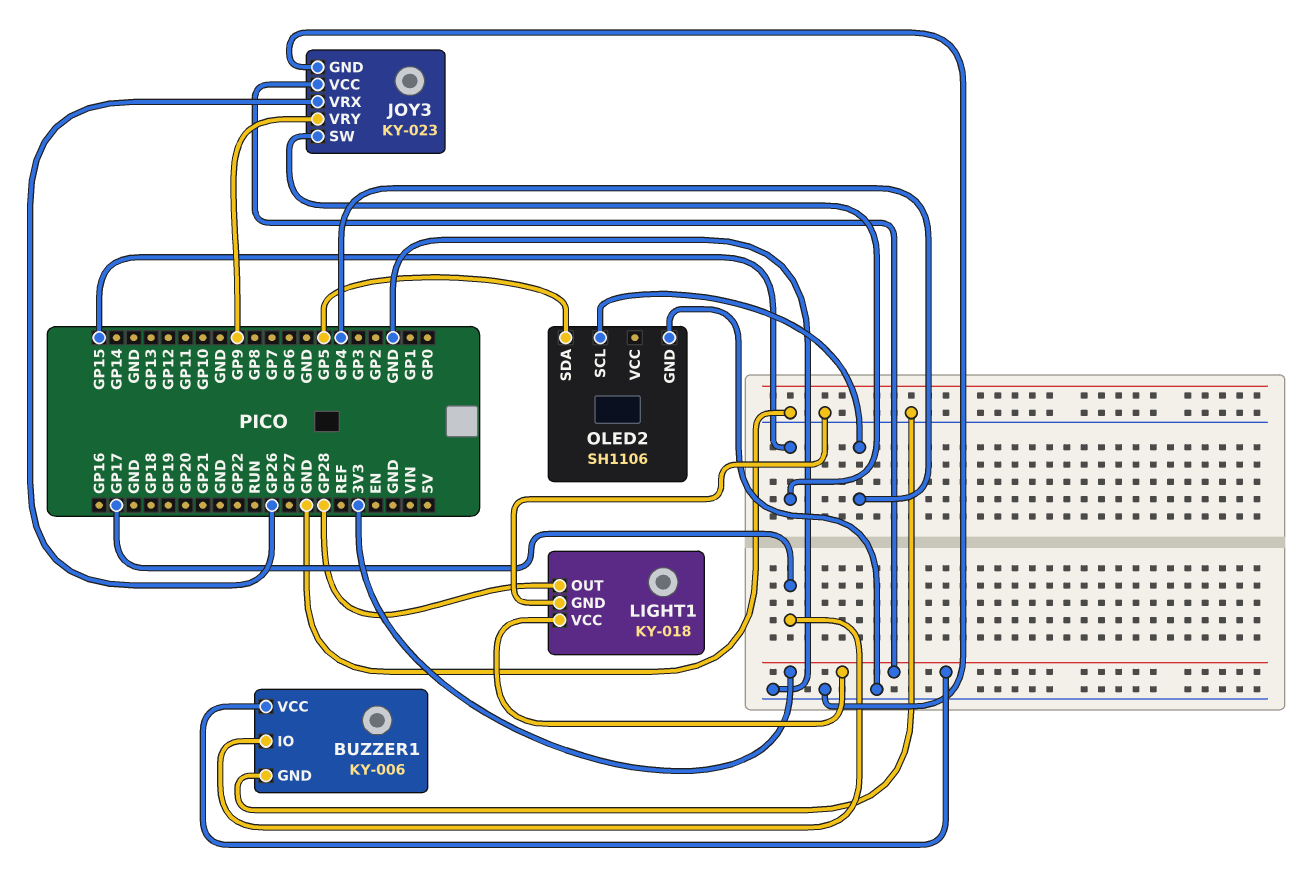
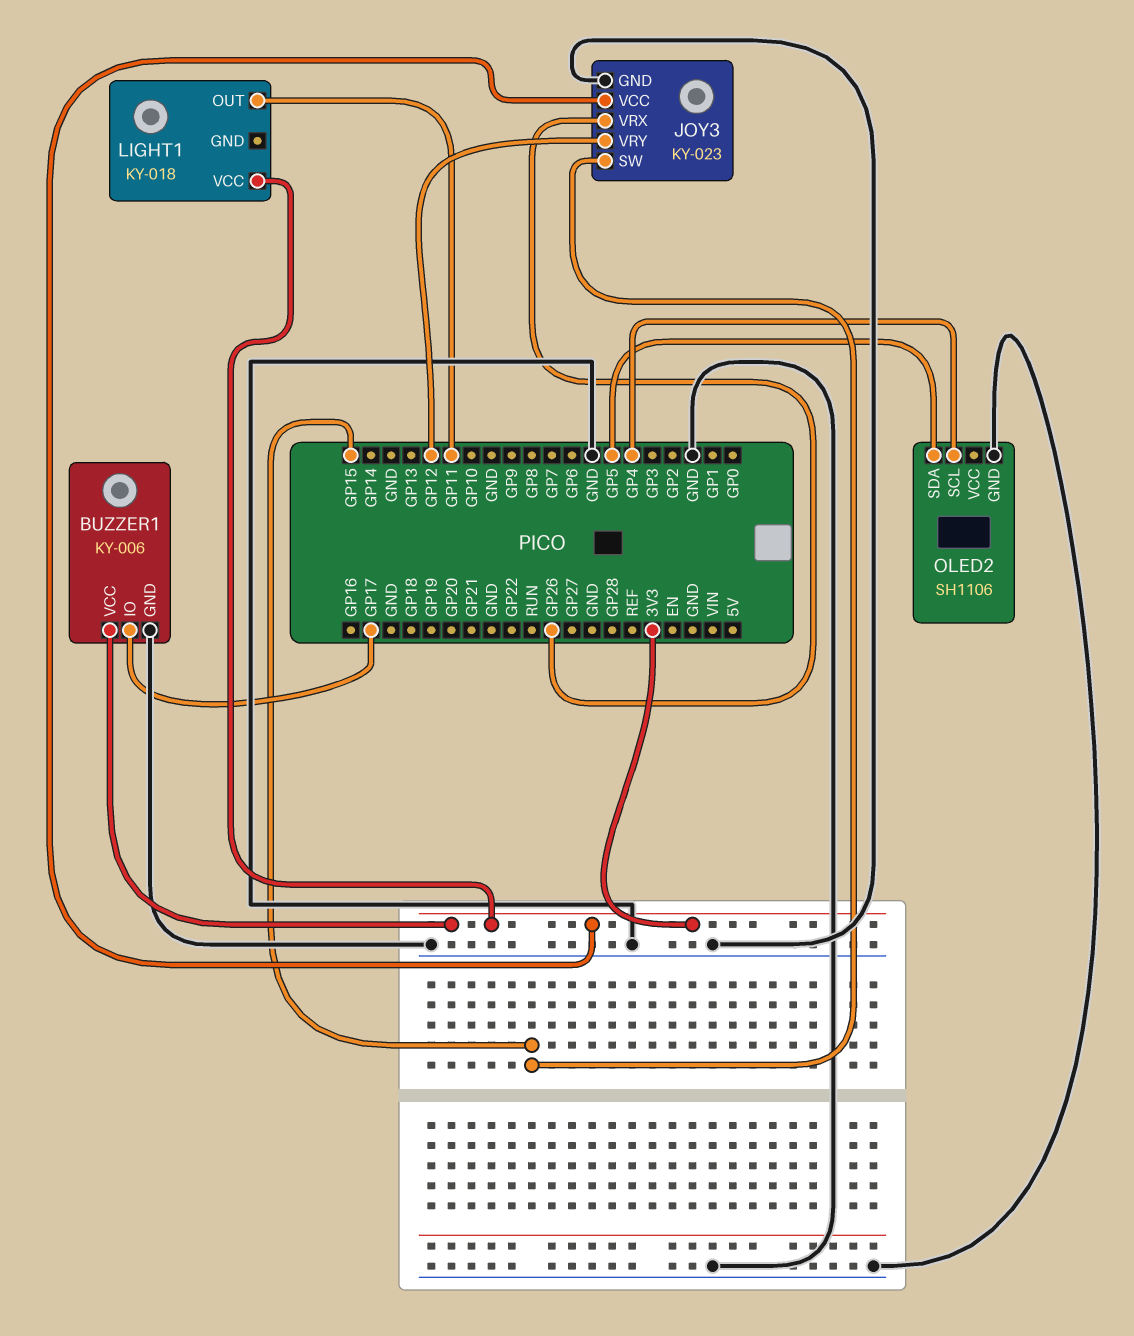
JOY3 pin VRY: GP9 -> GP12
LIGHT1 pin GND: GND -> none
LIGHT1 pin OUT: GP28 -> GP11

